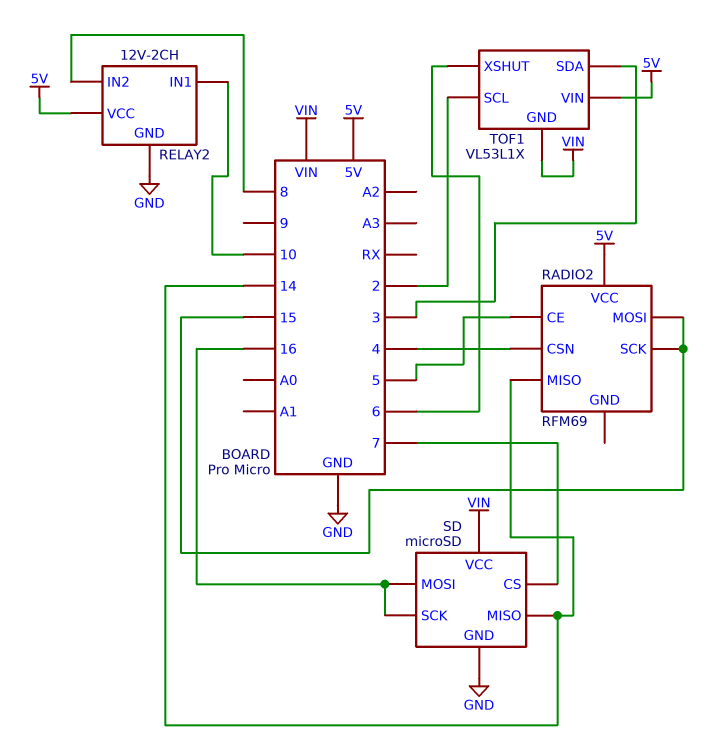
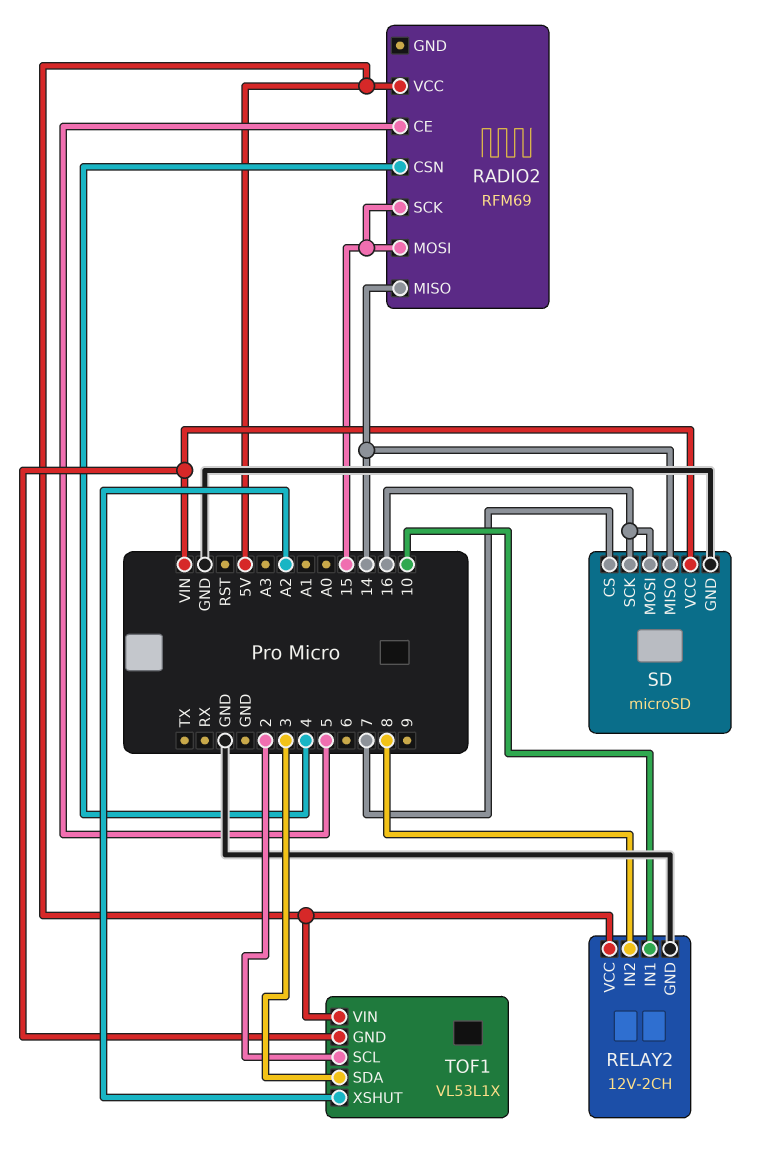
TOF1 pin XSHUT: 6 -> A2

